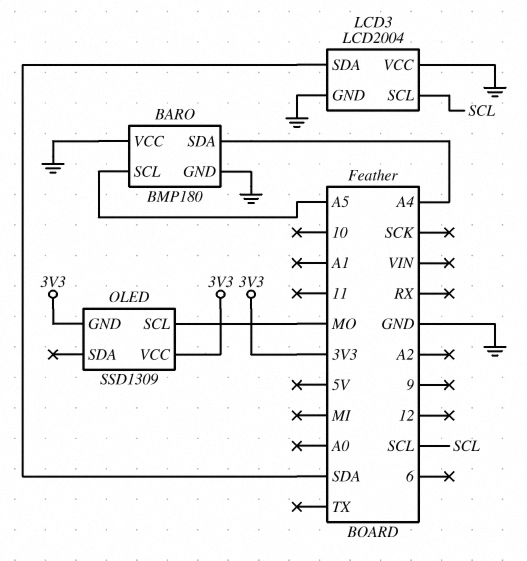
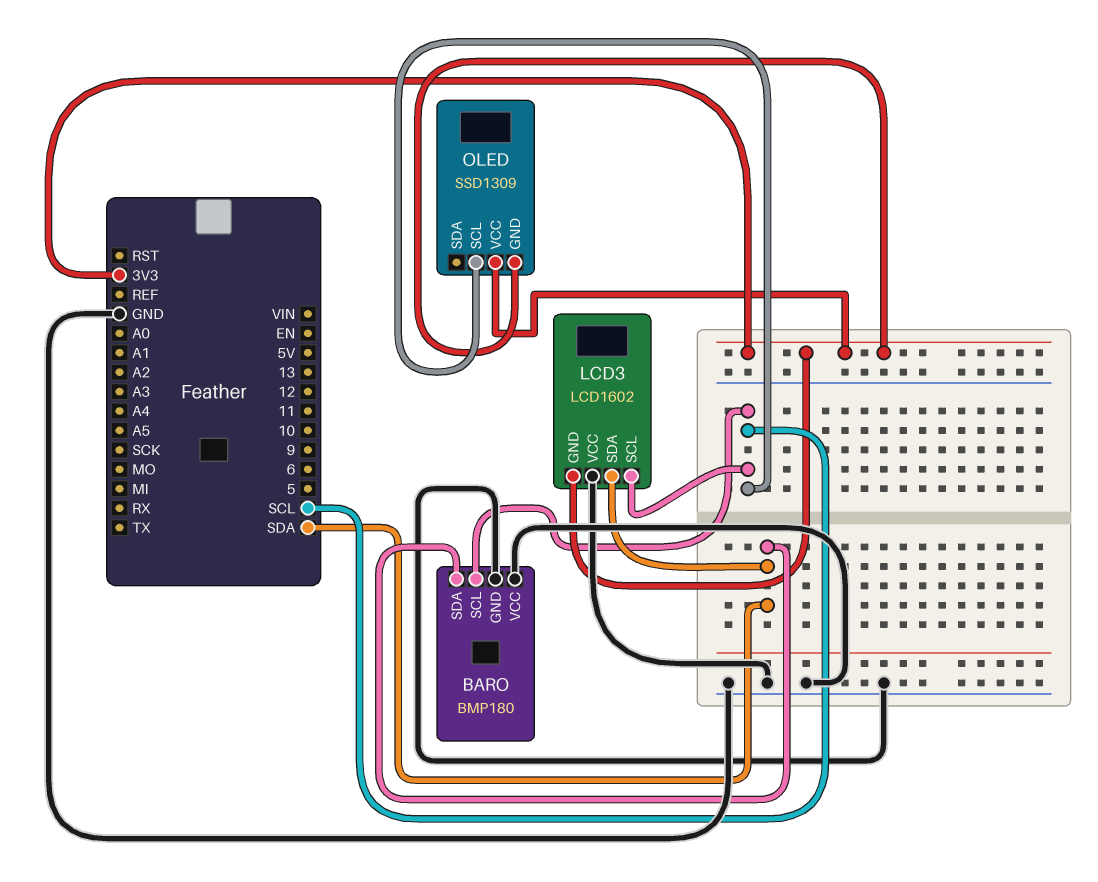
BARO pin SCL: A5 -> SCL
BARO pin SDA: A4 -> SDA
LCD3: LCD2004 -> LCD1602
LCD3 pin GND: GND -> 3V3
OLED pin SCL: MO -> SCL

